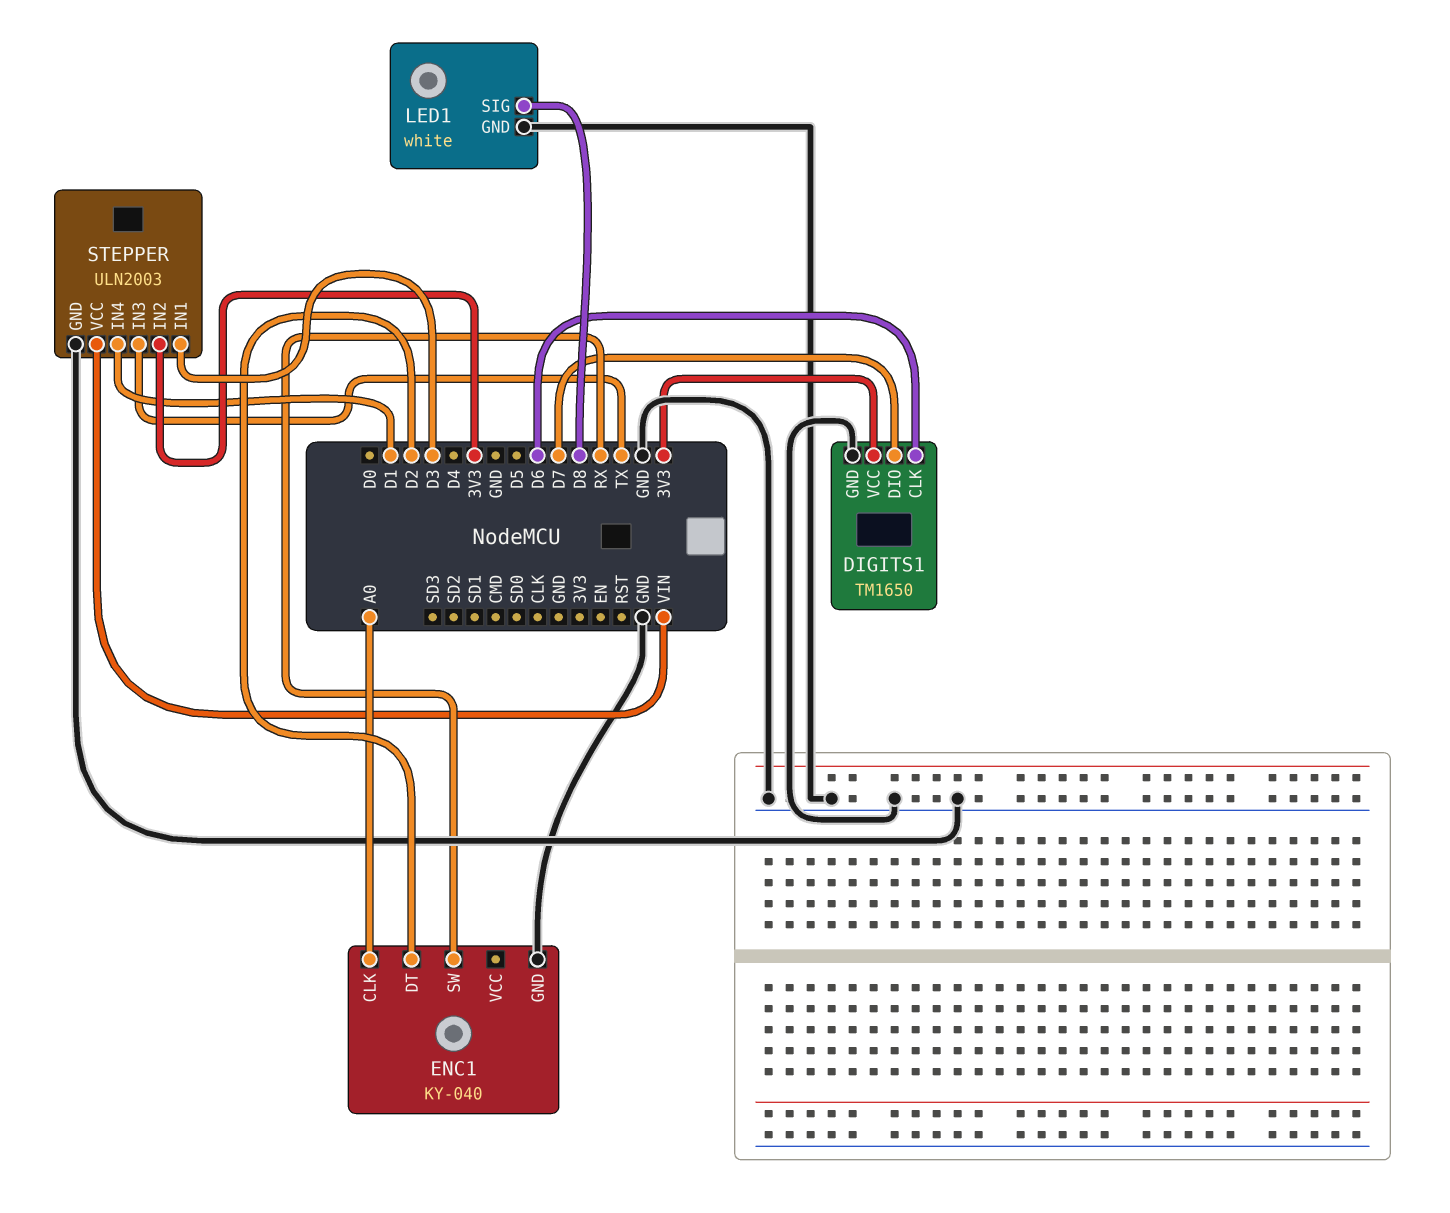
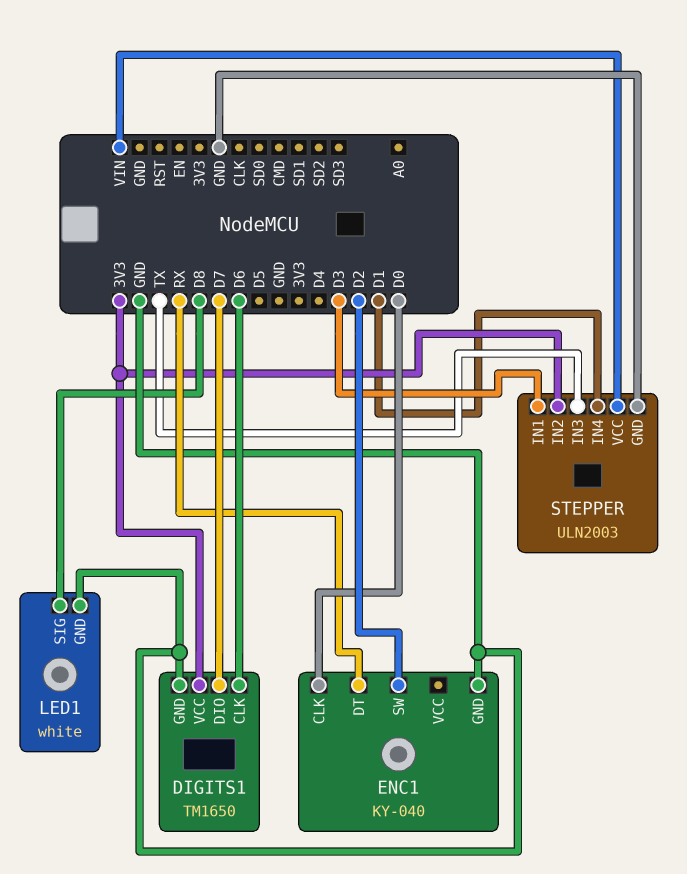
ENC1 pin CLK: A0 -> D0
ENC1 pin DT: D2 -> RX
ENC1 pin SW: RX -> D2

